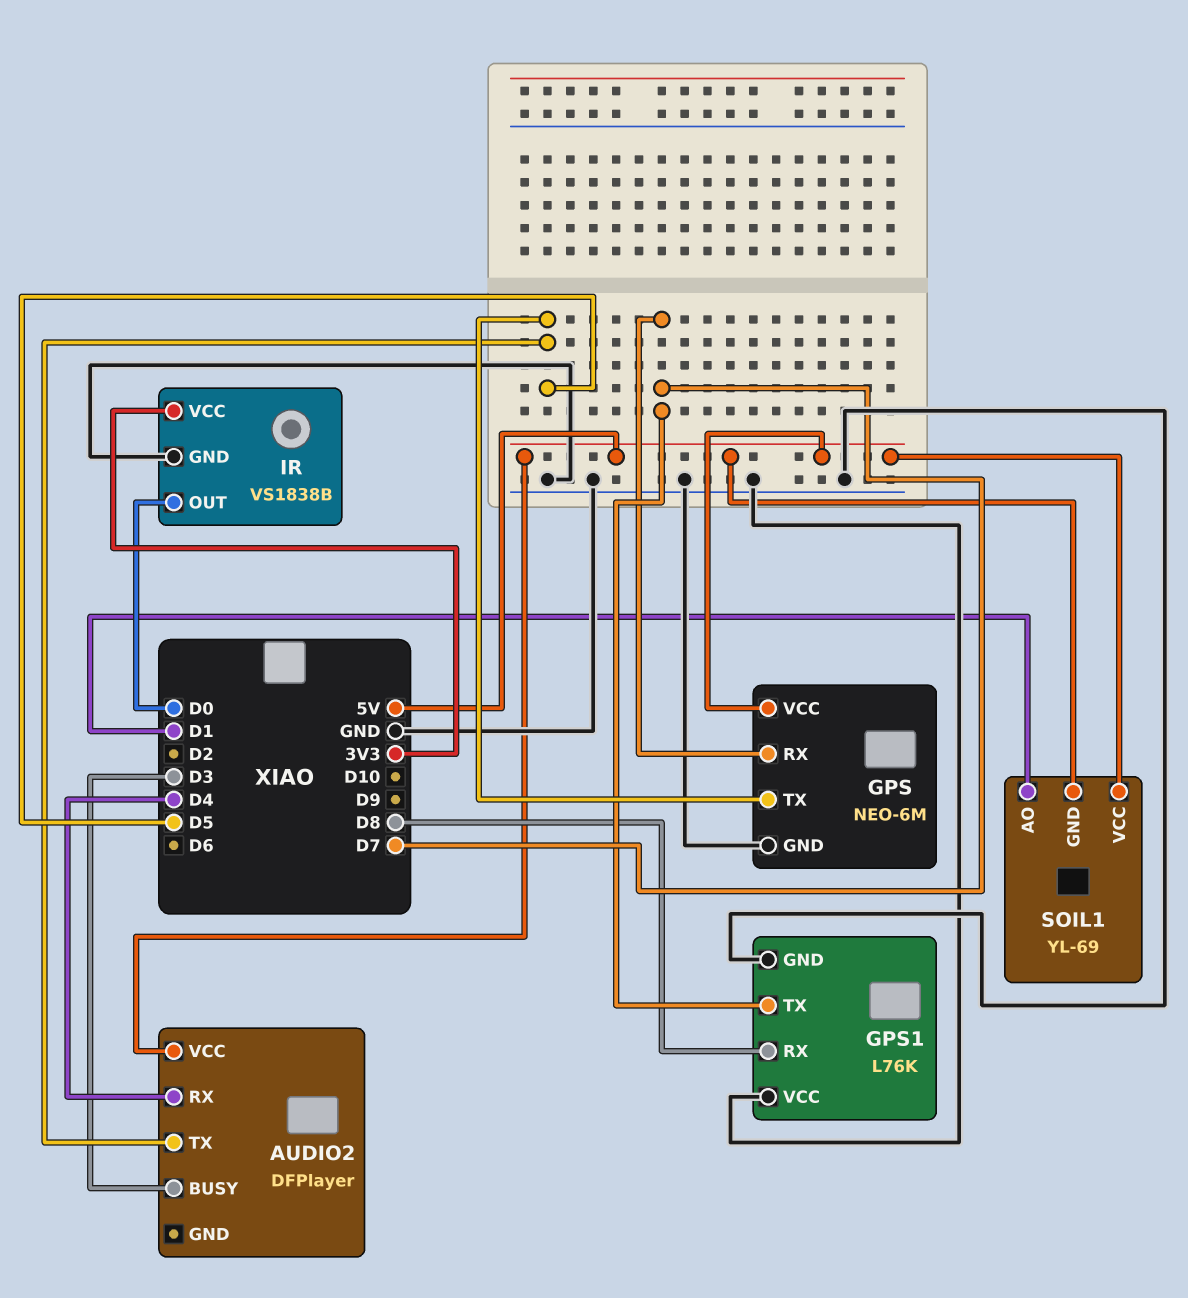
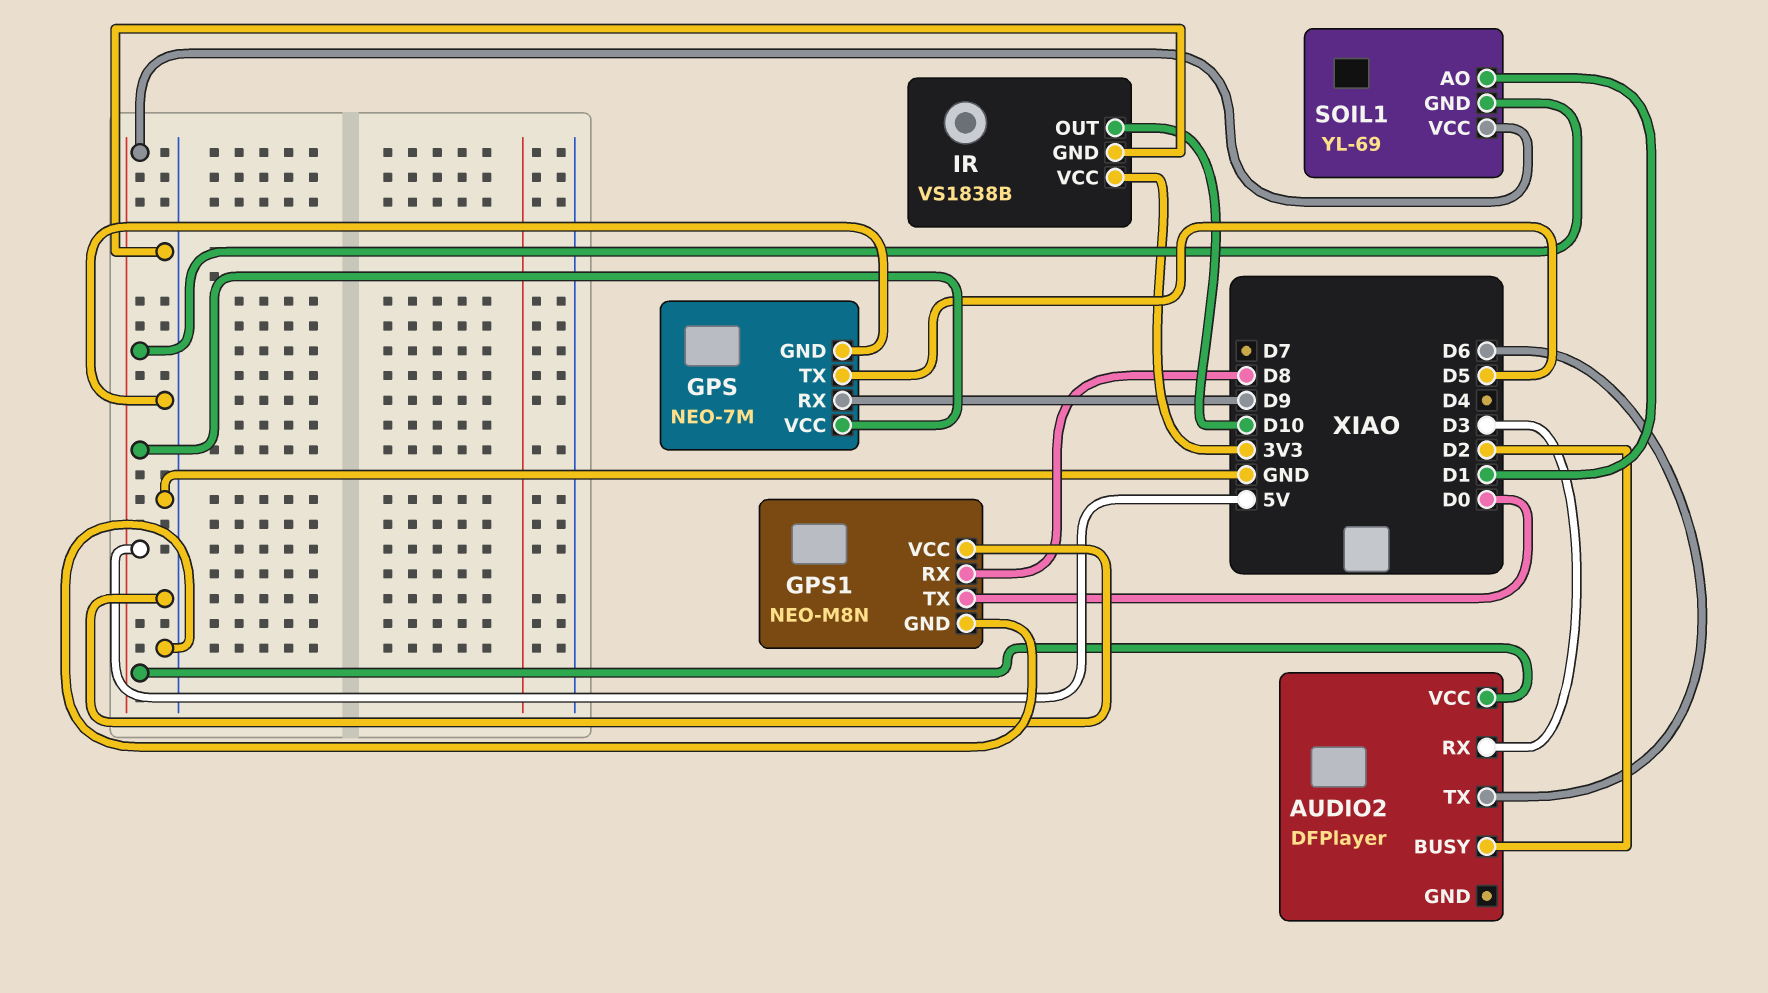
AUDIO2 pin BUSY: D3 -> D2
AUDIO2 pin RX: D4 -> D3
AUDIO2 pin TX: D5 -> D6
GPS: NEO-6M -> NEO-7M
GPS pin RX: D7 -> D9
GPS1: L76K -> NEO-M8N
GPS1 pin TX: D7 -> D0
IR pin OUT: D0 -> D10

